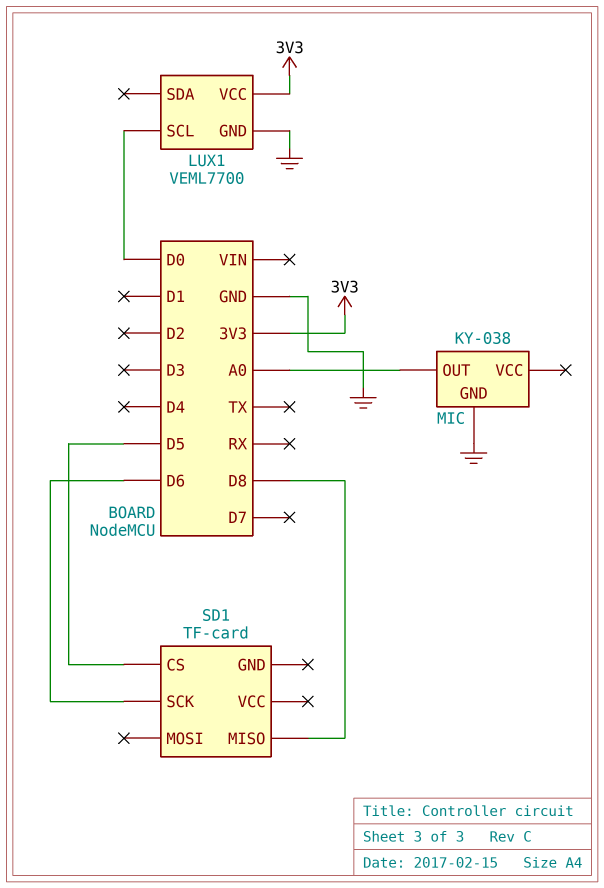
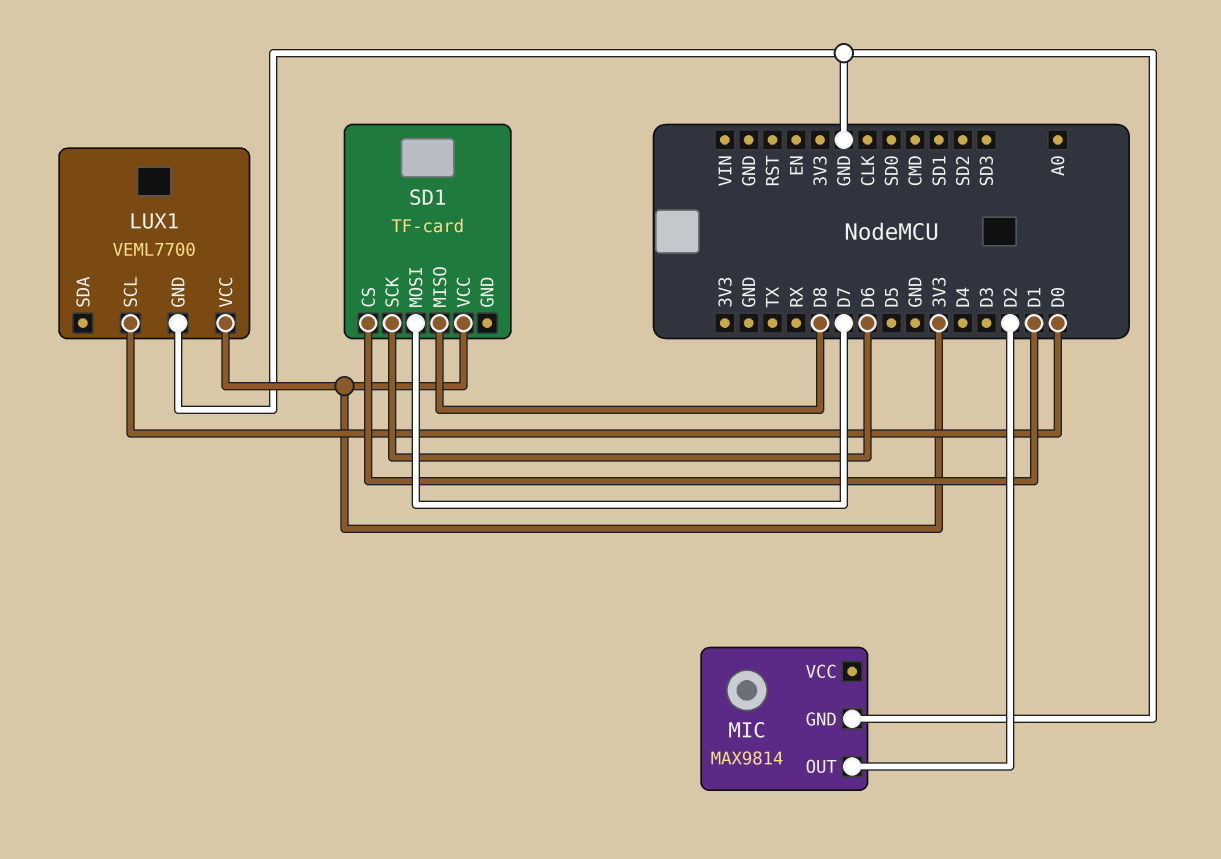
MIC: KY-038 -> MAX9814
MIC pin OUT: A0 -> D2
SD1 pin CS: D5 -> D1
SD1 pin MOSI: none -> D7
SD1 pin VCC: none -> 3V3

